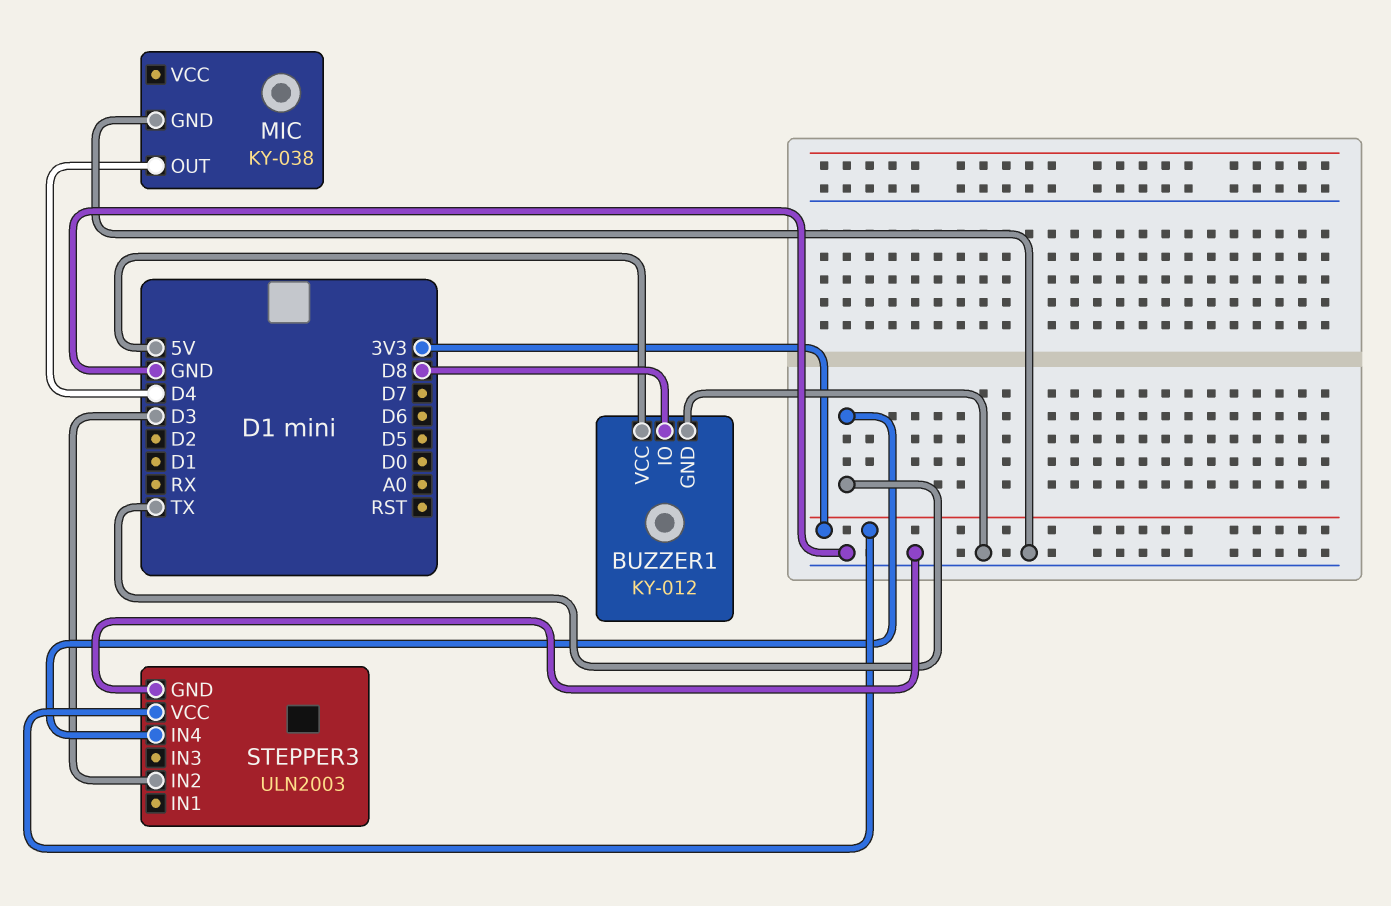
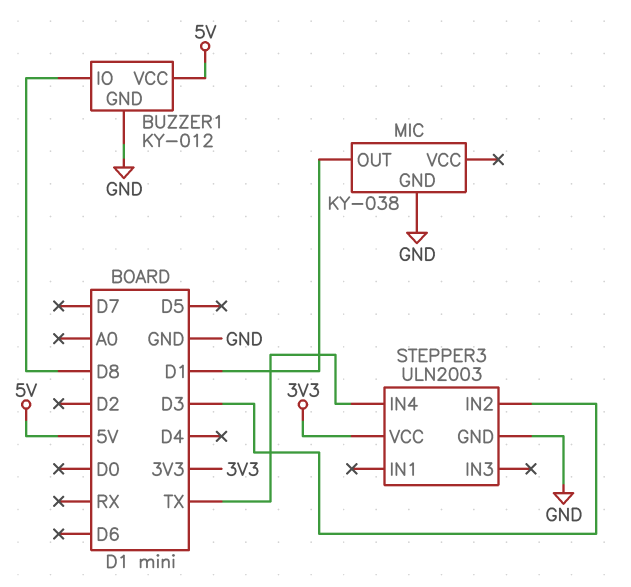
MIC pin OUT: D4 -> D1

